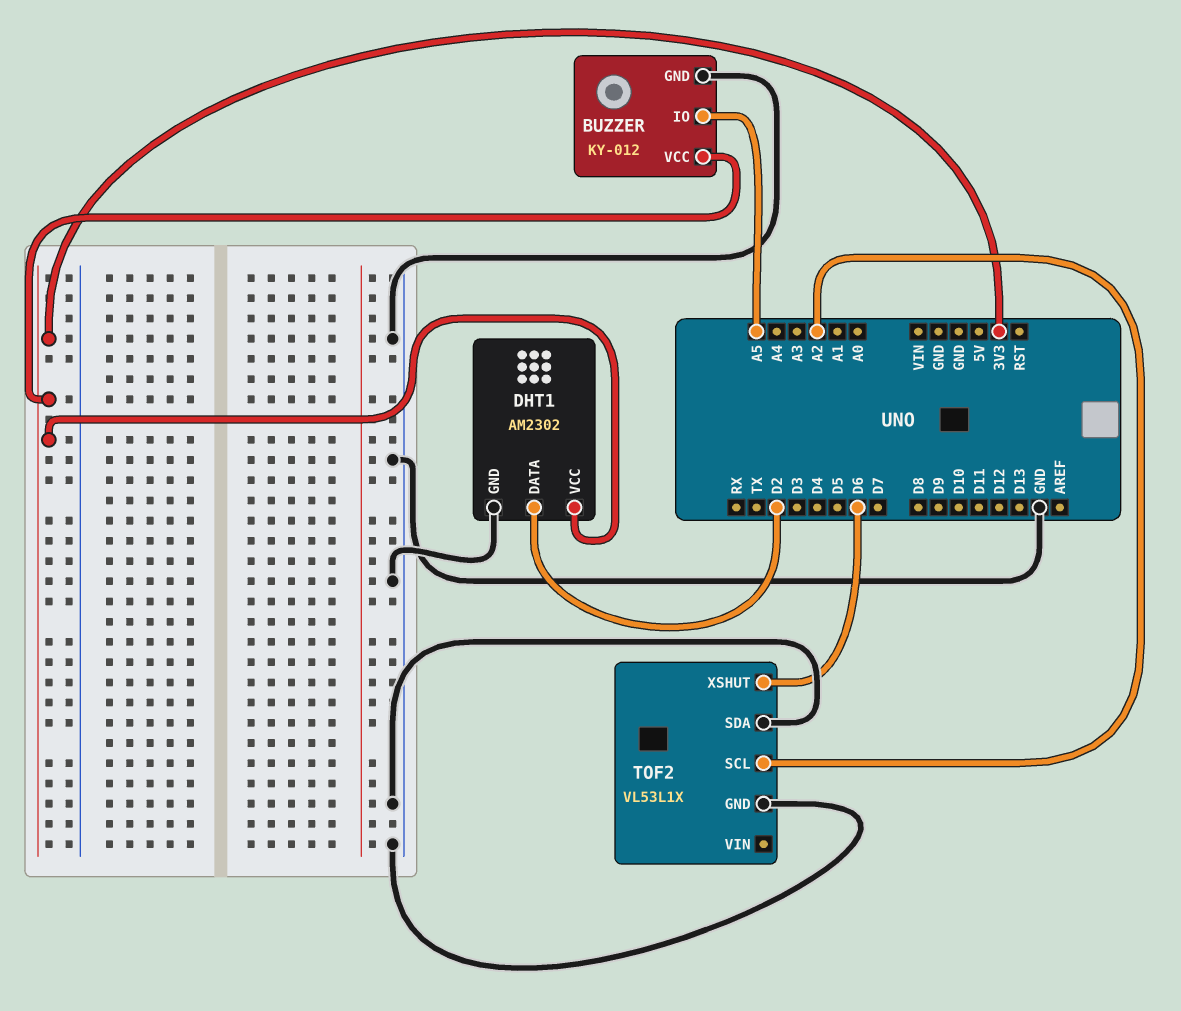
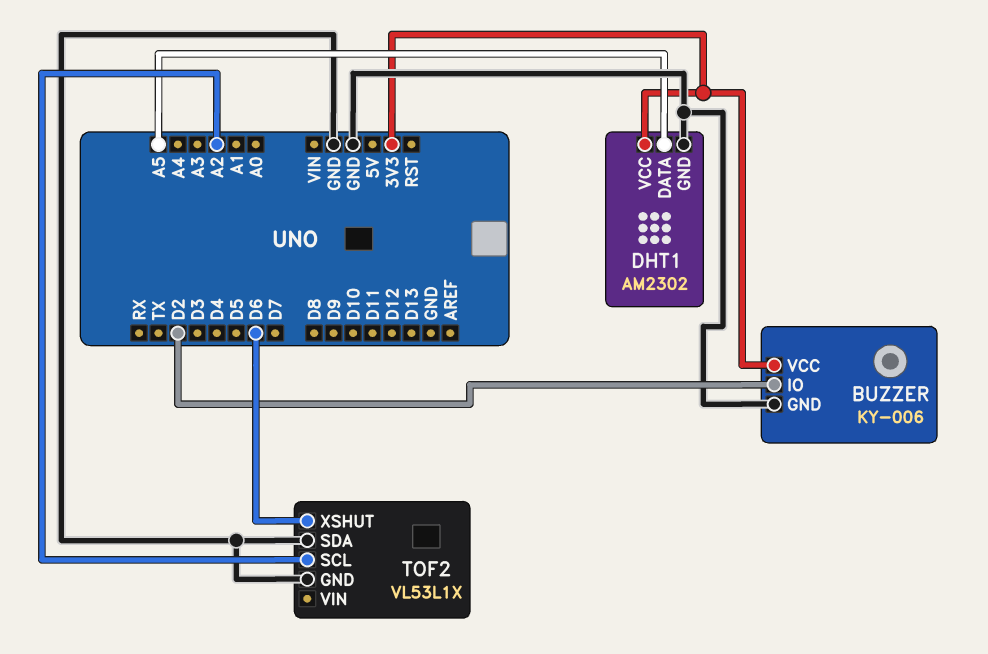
BUZZER: KY-012 -> KY-006
BUZZER pin IO: A5 -> D2
DHT1 pin DATA: D2 -> A5

